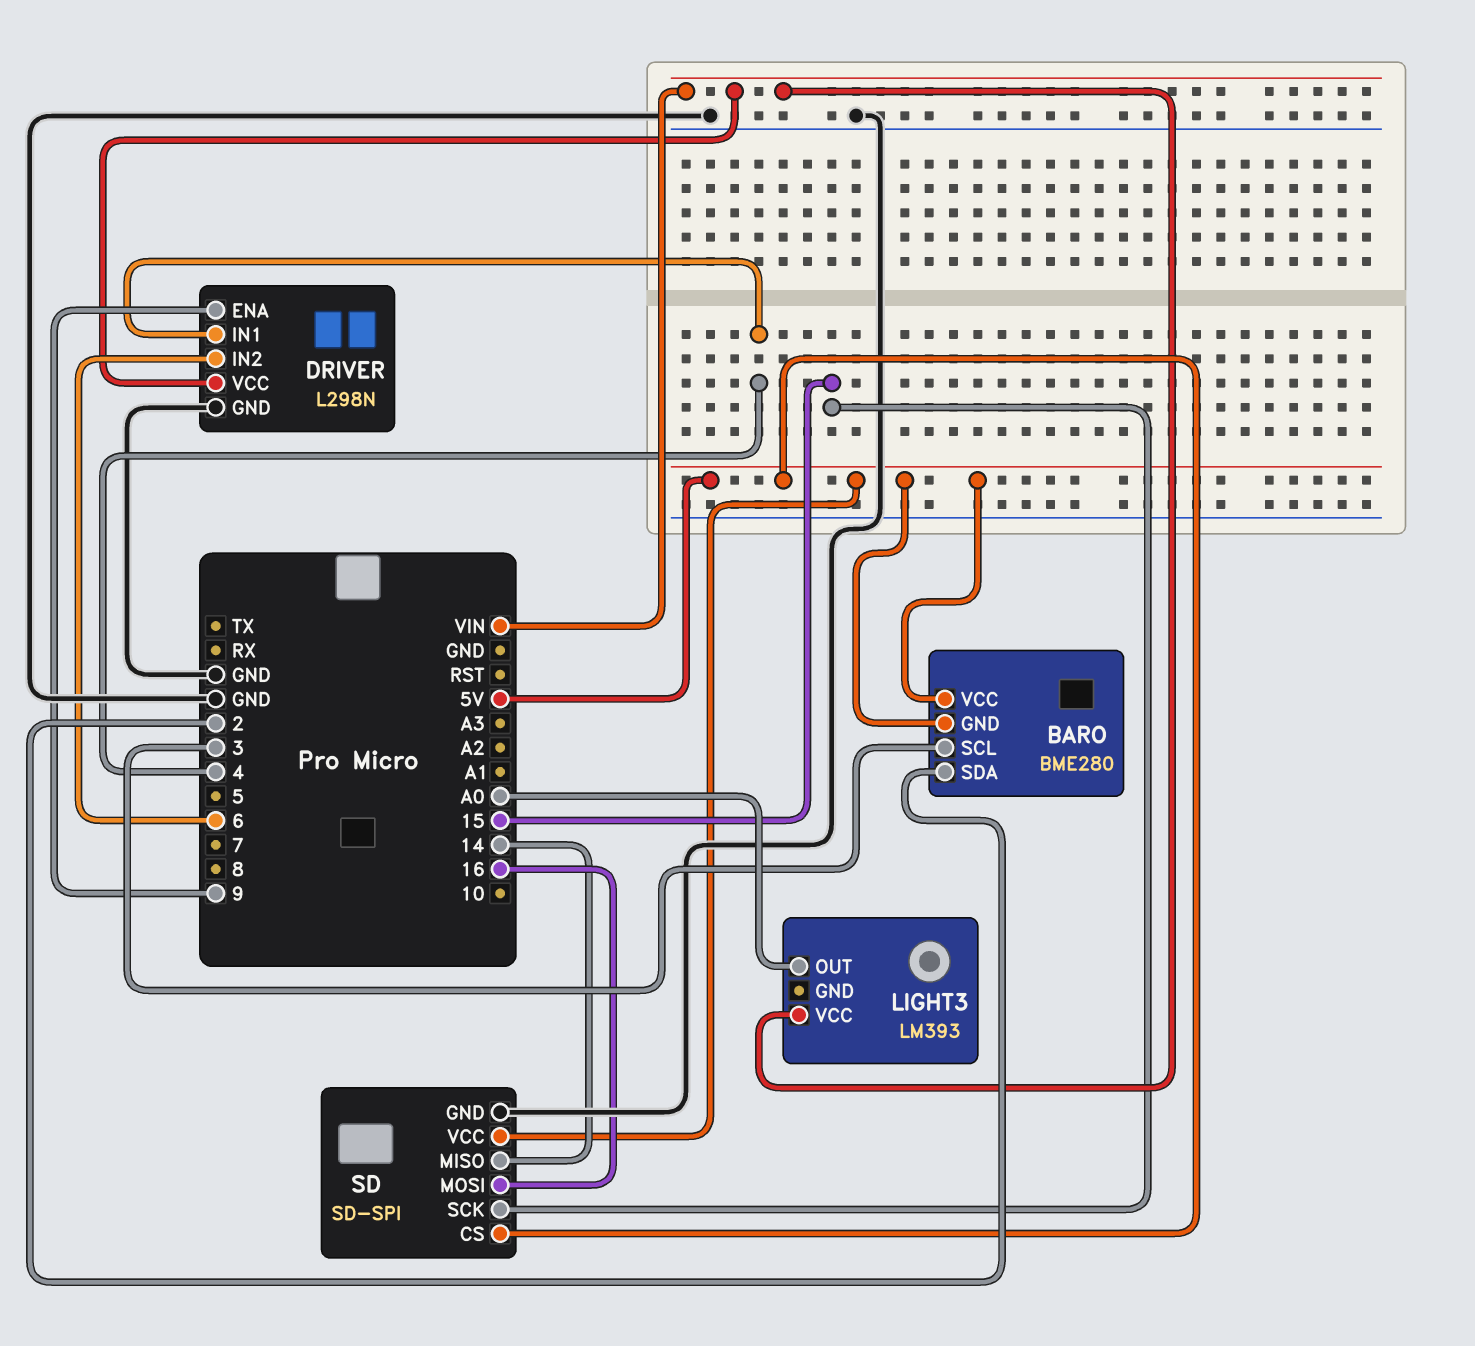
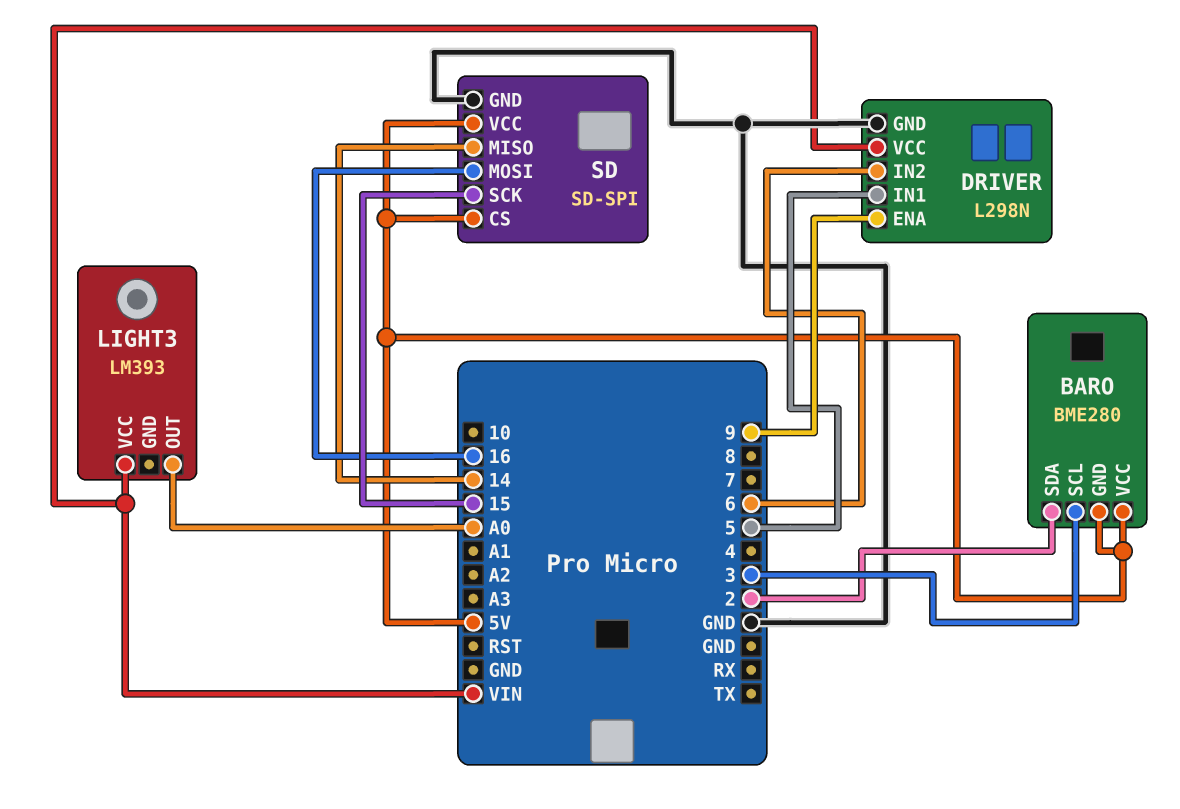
DRIVER pin IN1: 4 -> 5

